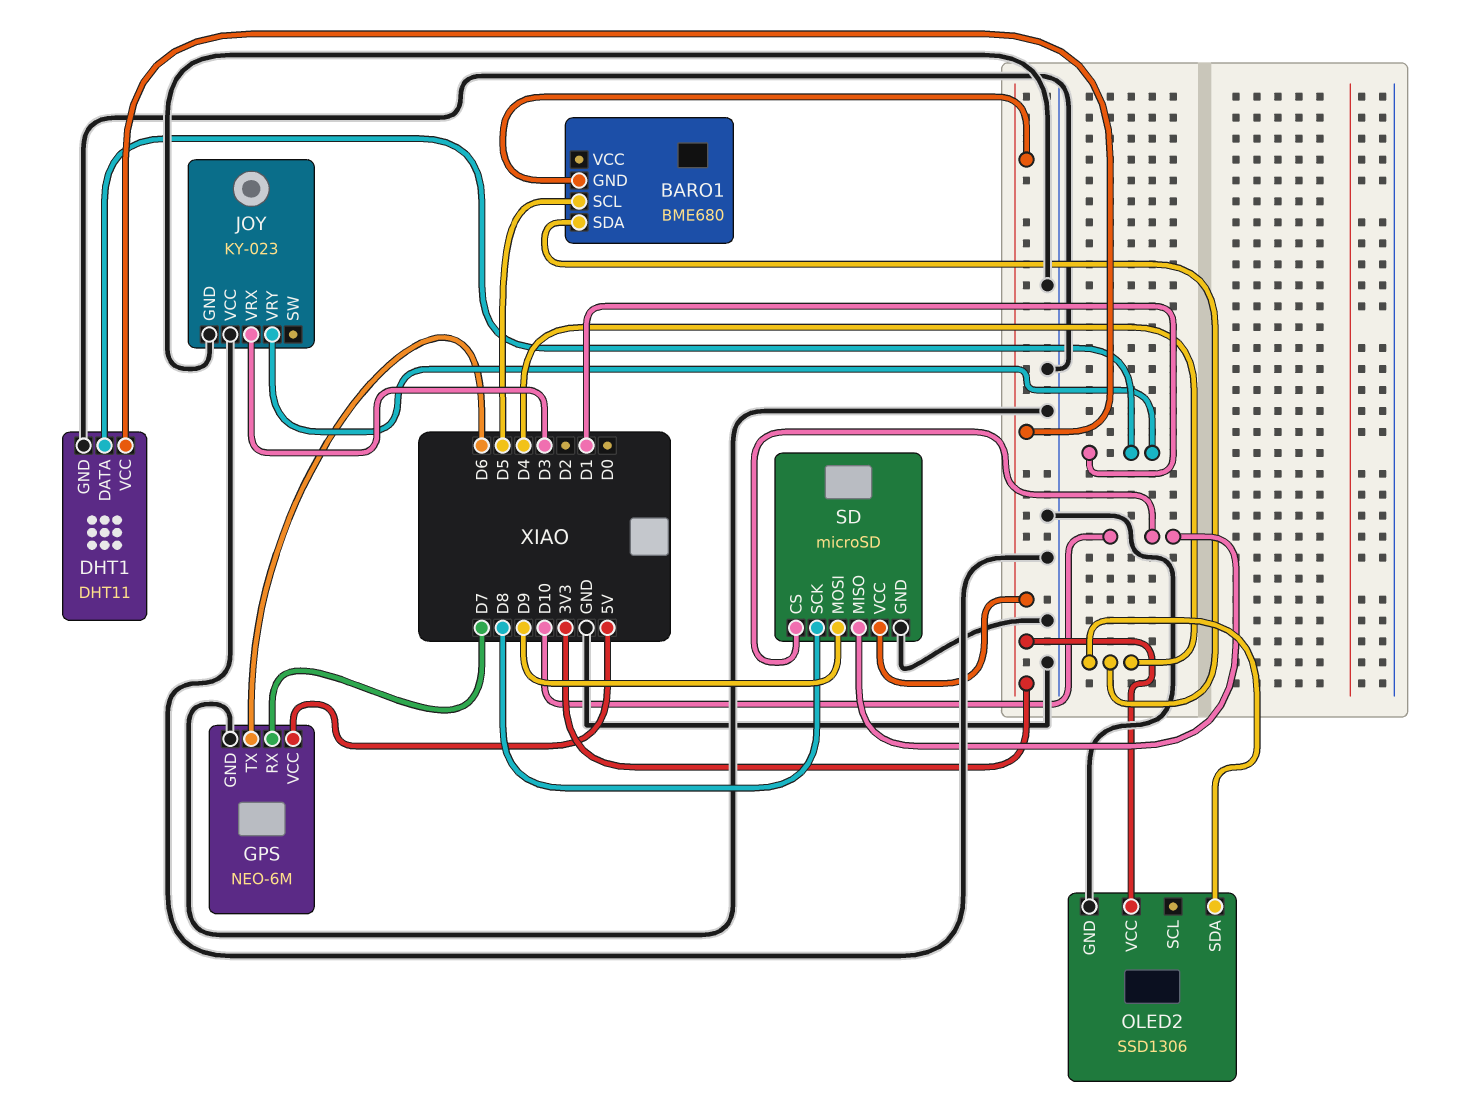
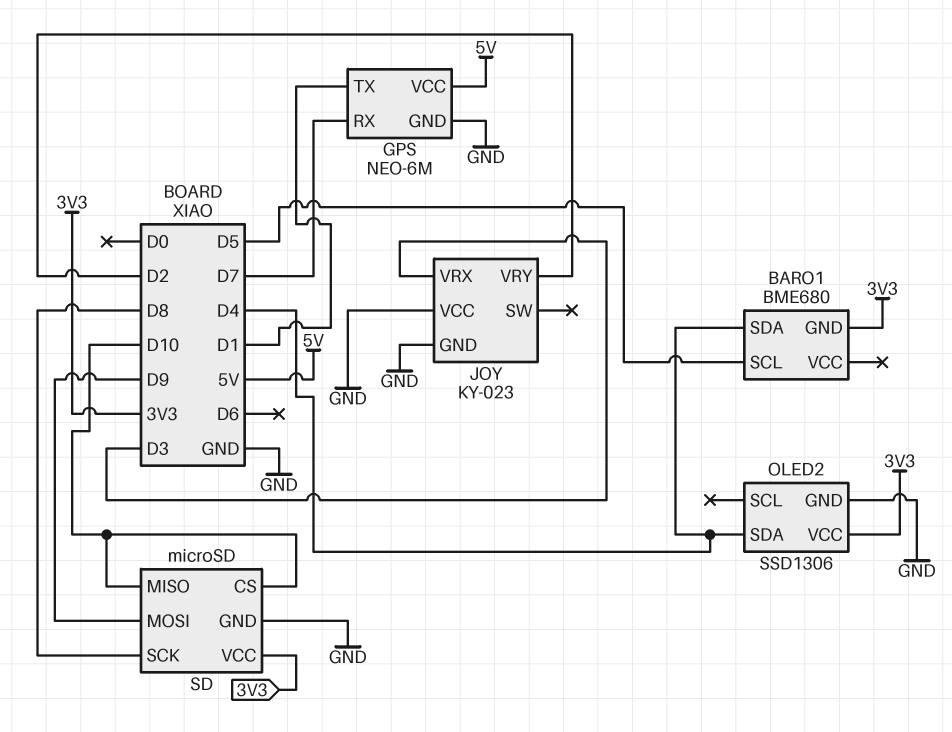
DHT1: DHT11 -> none
DHT1 pin DATA: D1 -> none
DHT1 pin GND: GND -> none
DHT1 pin VCC: 3V3 -> none
GPS pin TX: D6 -> D1
JOY pin VRY: D1 -> D2

